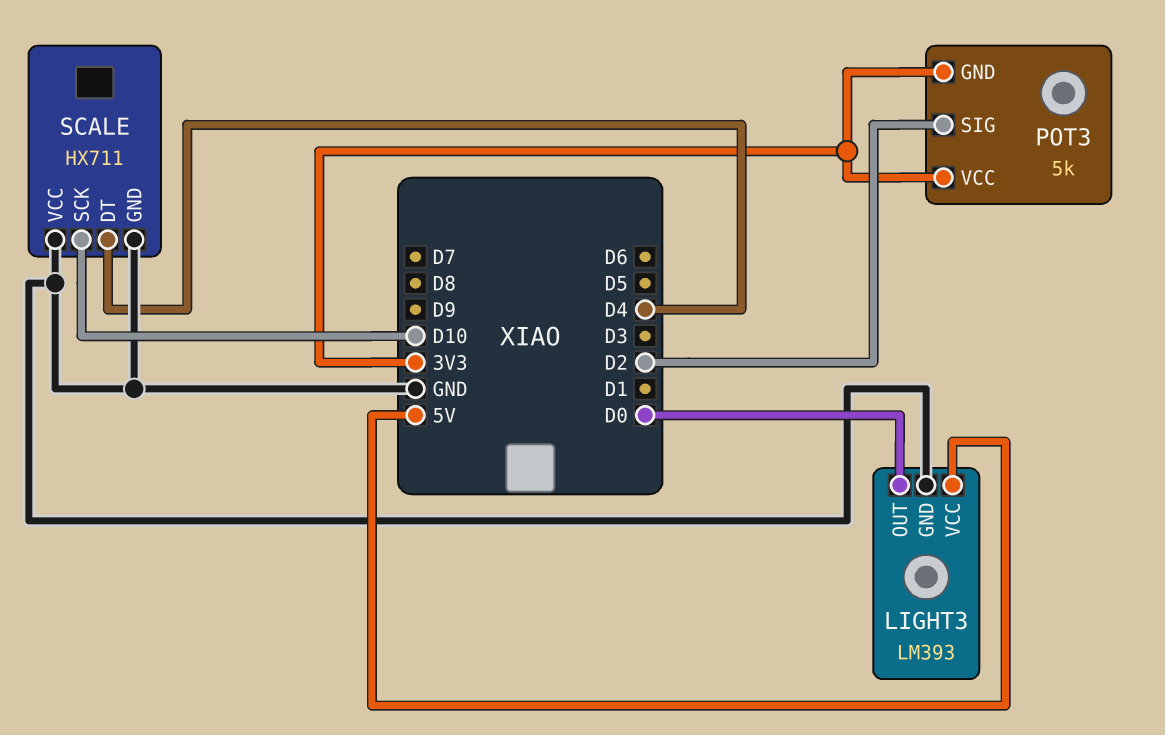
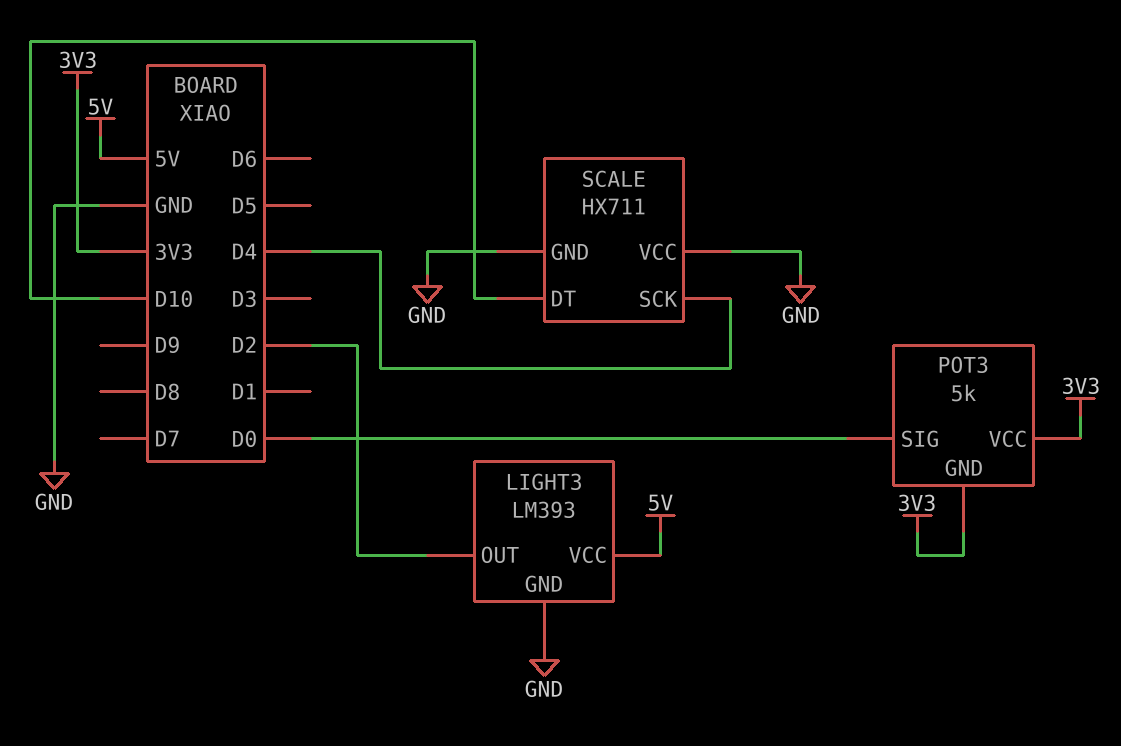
LIGHT3 pin OUT: D0 -> D2
POT3 pin SIG: D2 -> D0
SCALE pin DT: D4 -> D10
SCALE pin SCK: D10 -> D4

